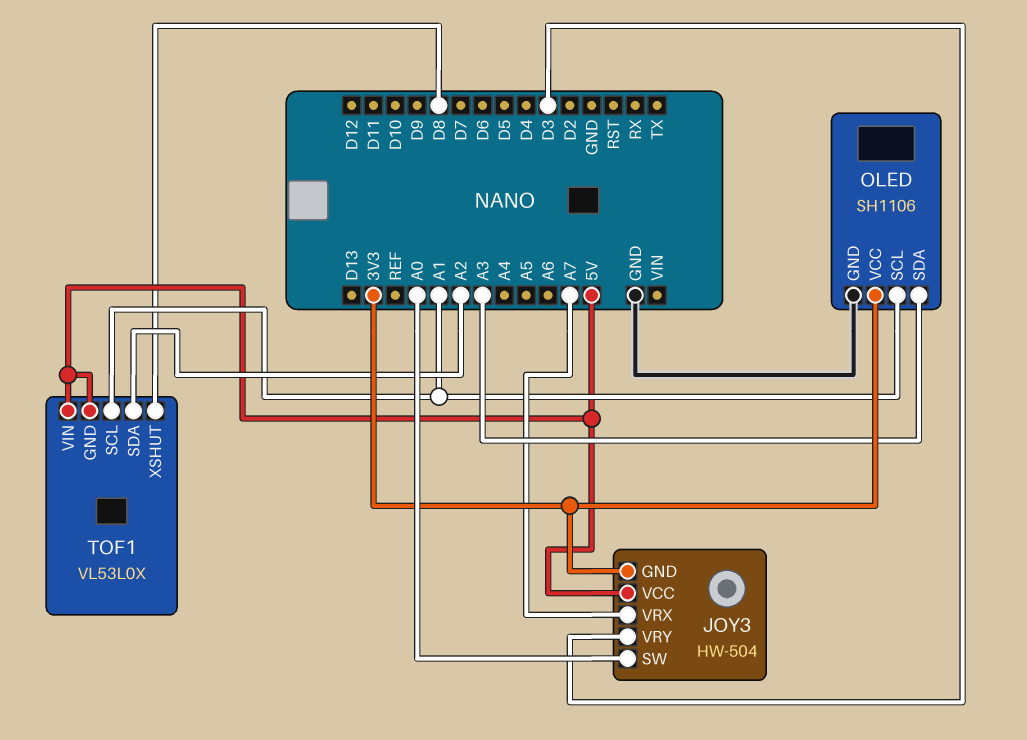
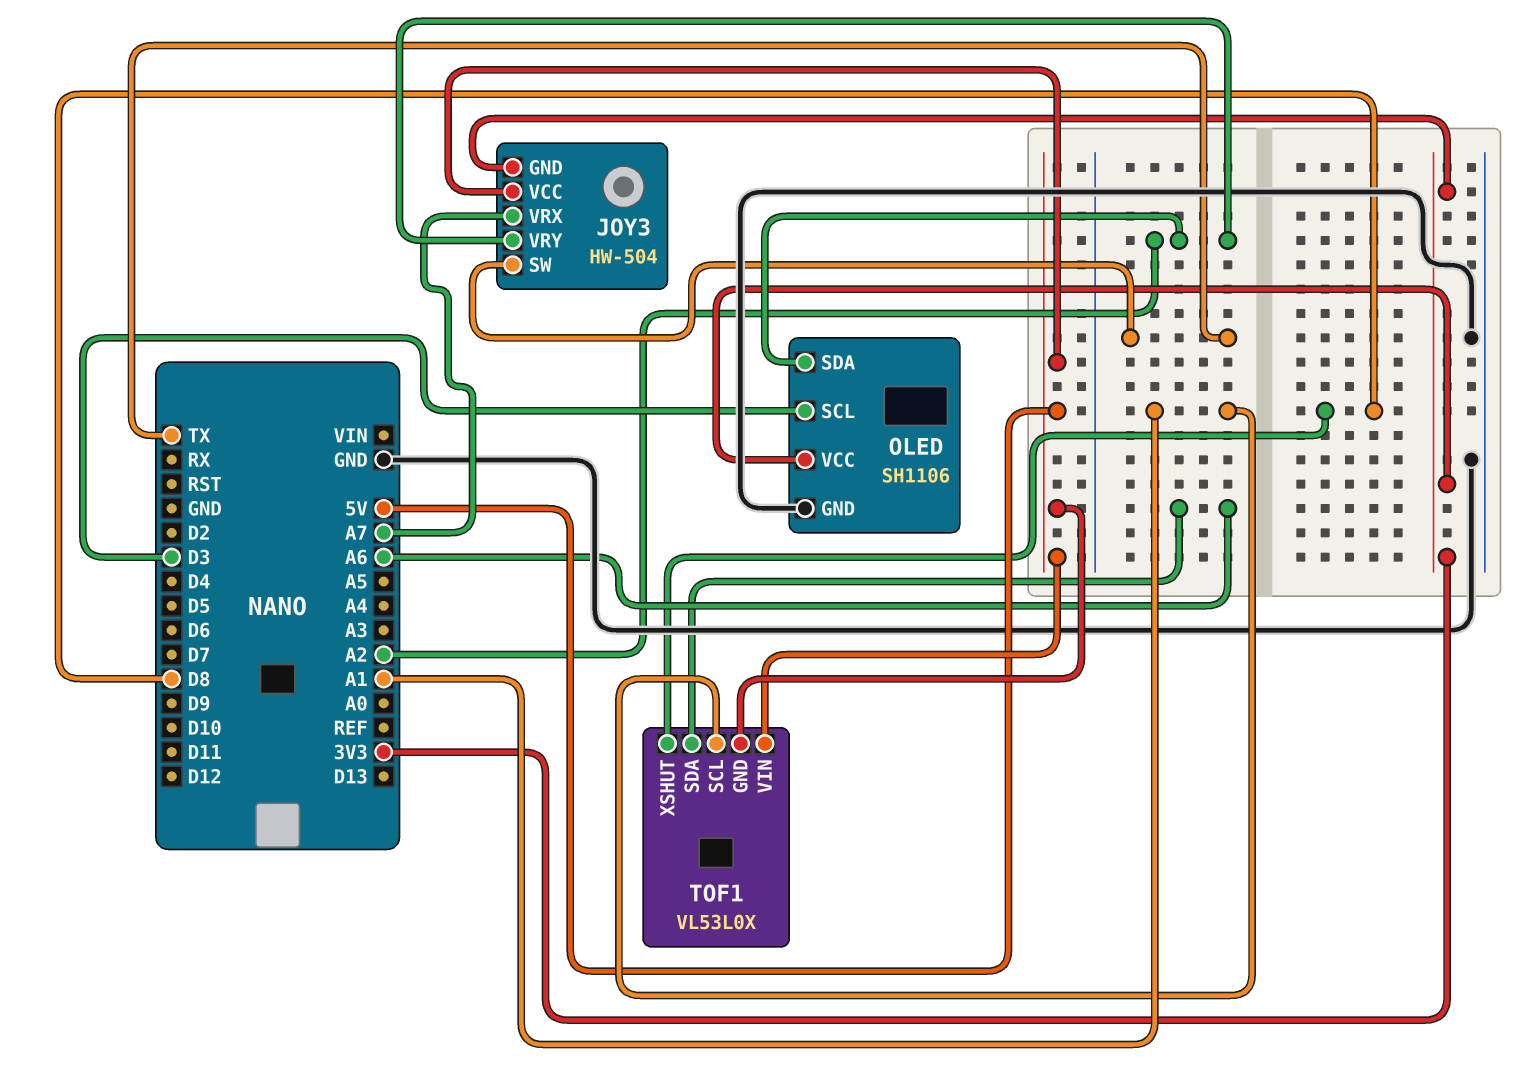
JOY3 pin SW: A0 -> TX
JOY3 pin VRY: D3 -> A2
OLED pin SCL: A1 -> D3
OLED pin SDA: A3 -> A2
TOF1 pin SDA: A2 -> A6

